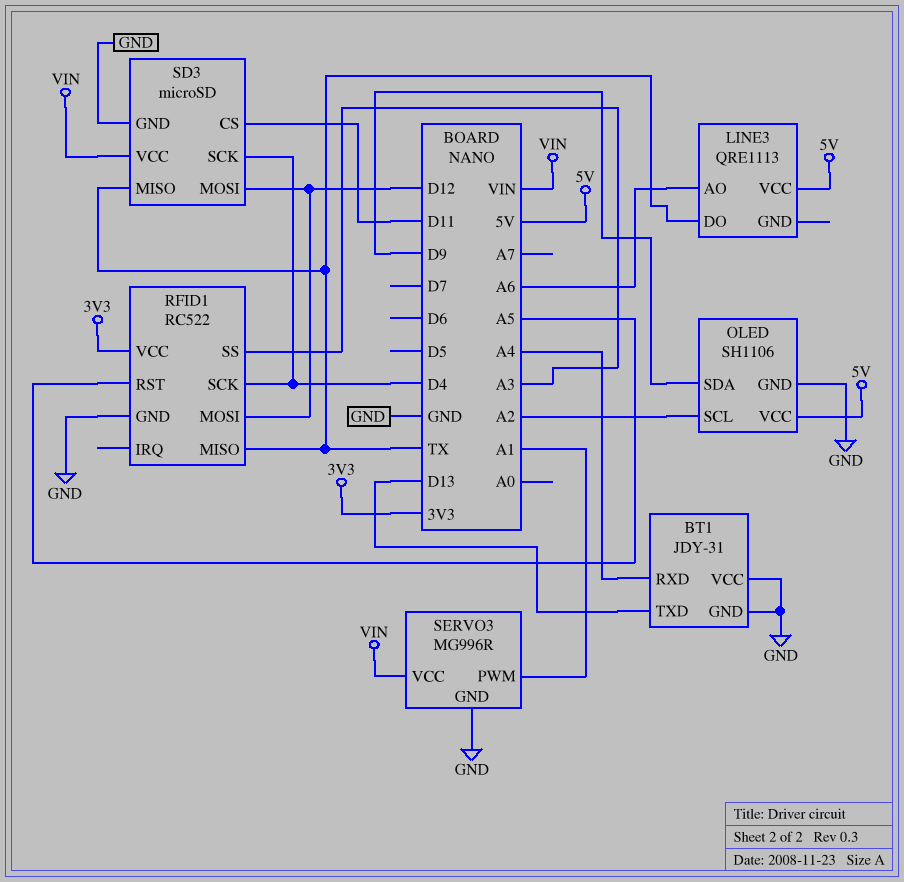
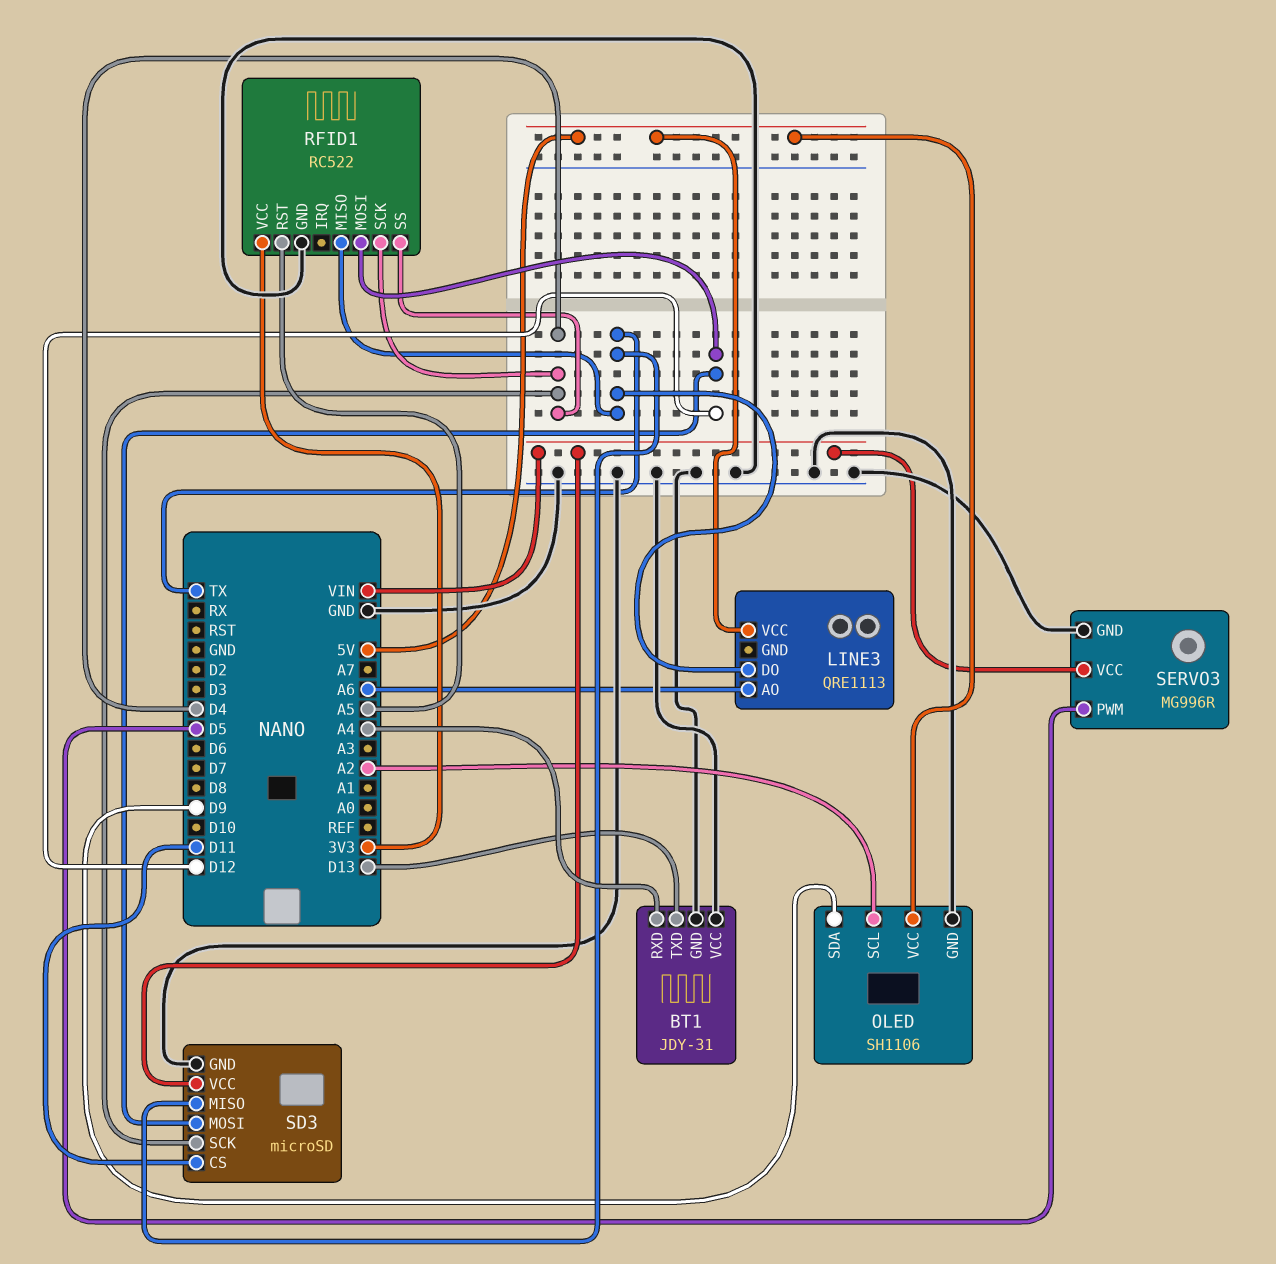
RFID1 pin SS: A3 -> D4
SERVO3 pin PWM: A1 -> D5

